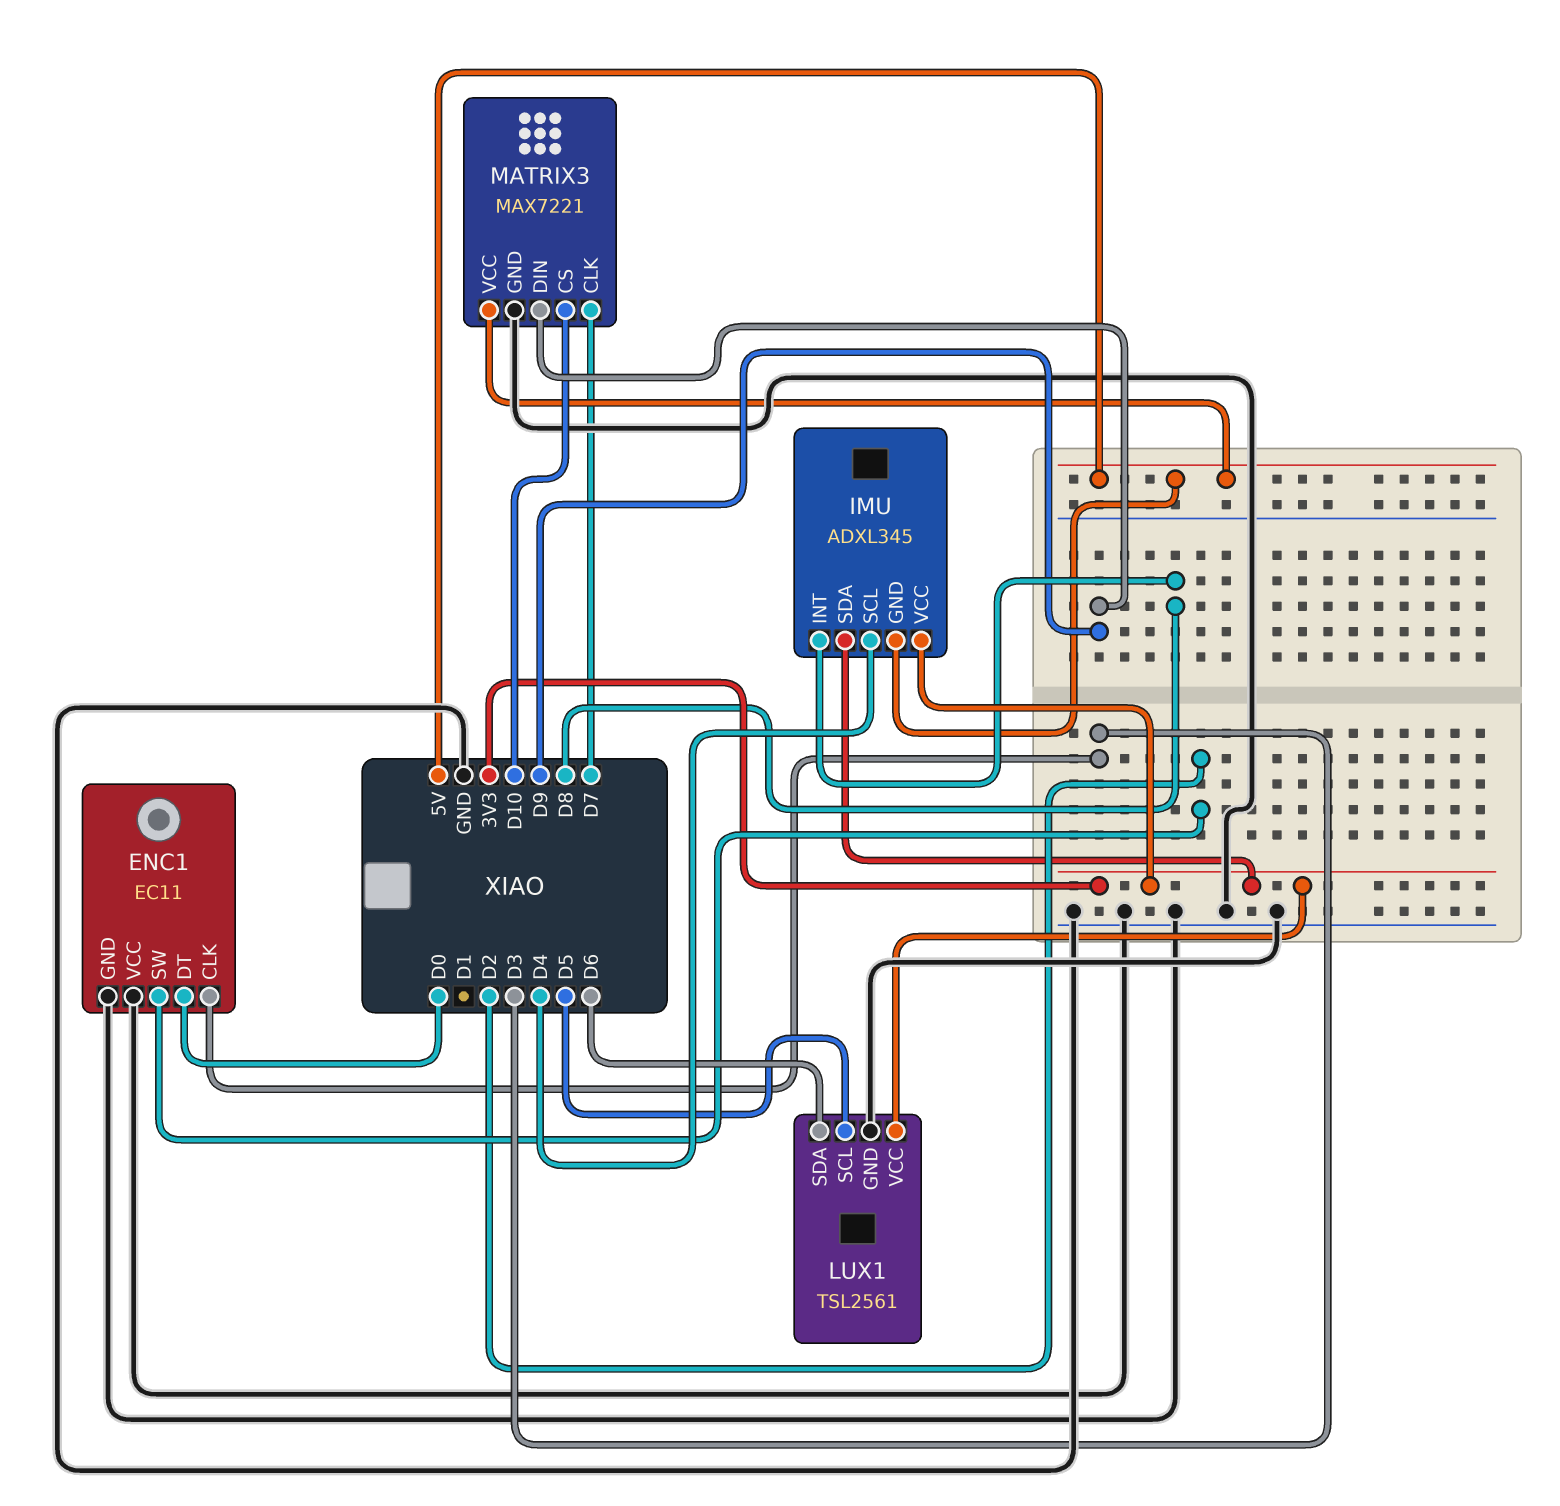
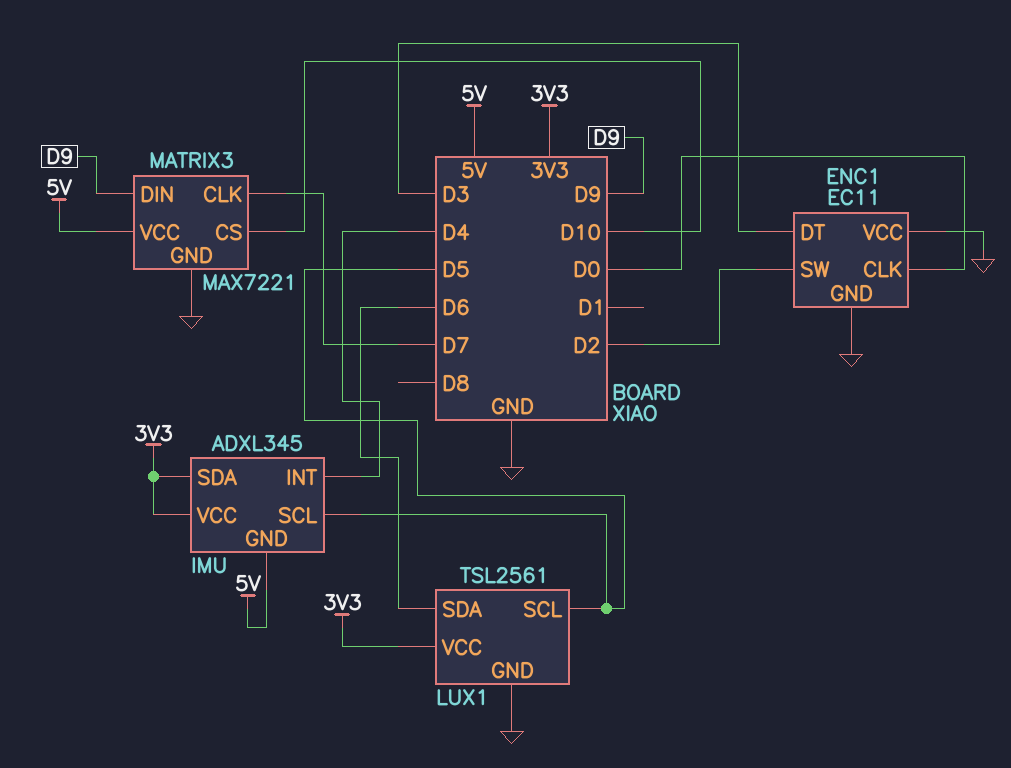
ENC1 pin CLK: D3 -> D0
ENC1 pin DT: D0 -> D3
IMU pin INT: D8 -> D4
IMU pin SCL: D4 -> D5

